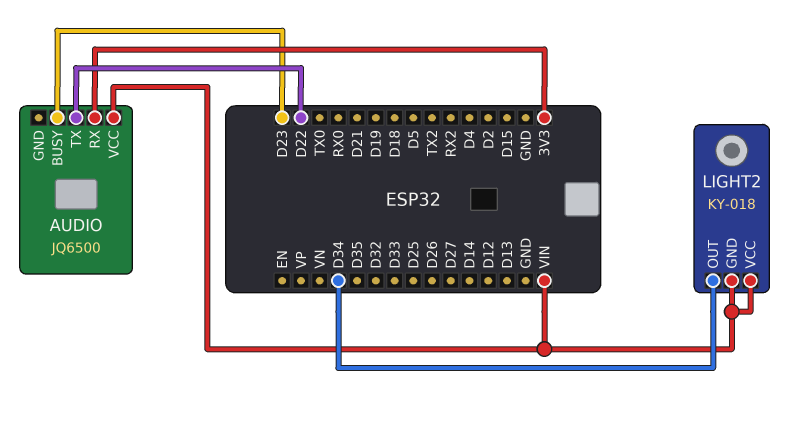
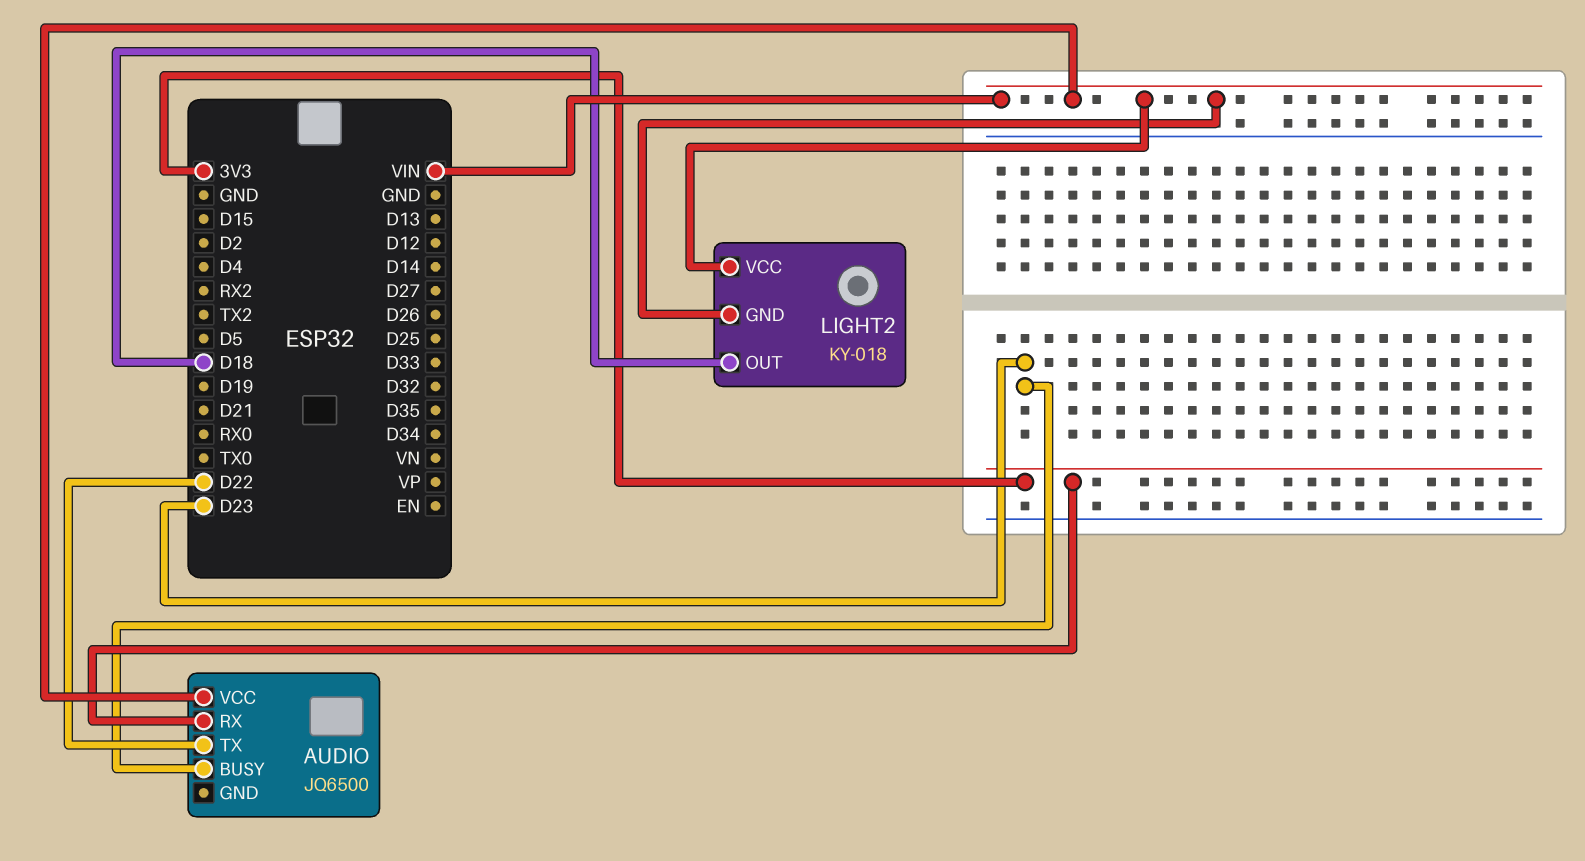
LIGHT2 pin OUT: D34 -> D18

